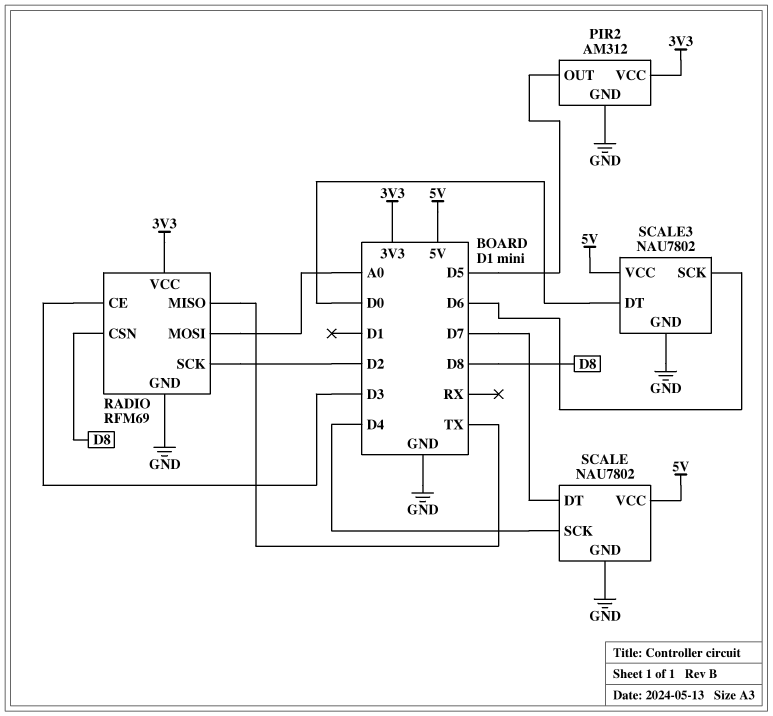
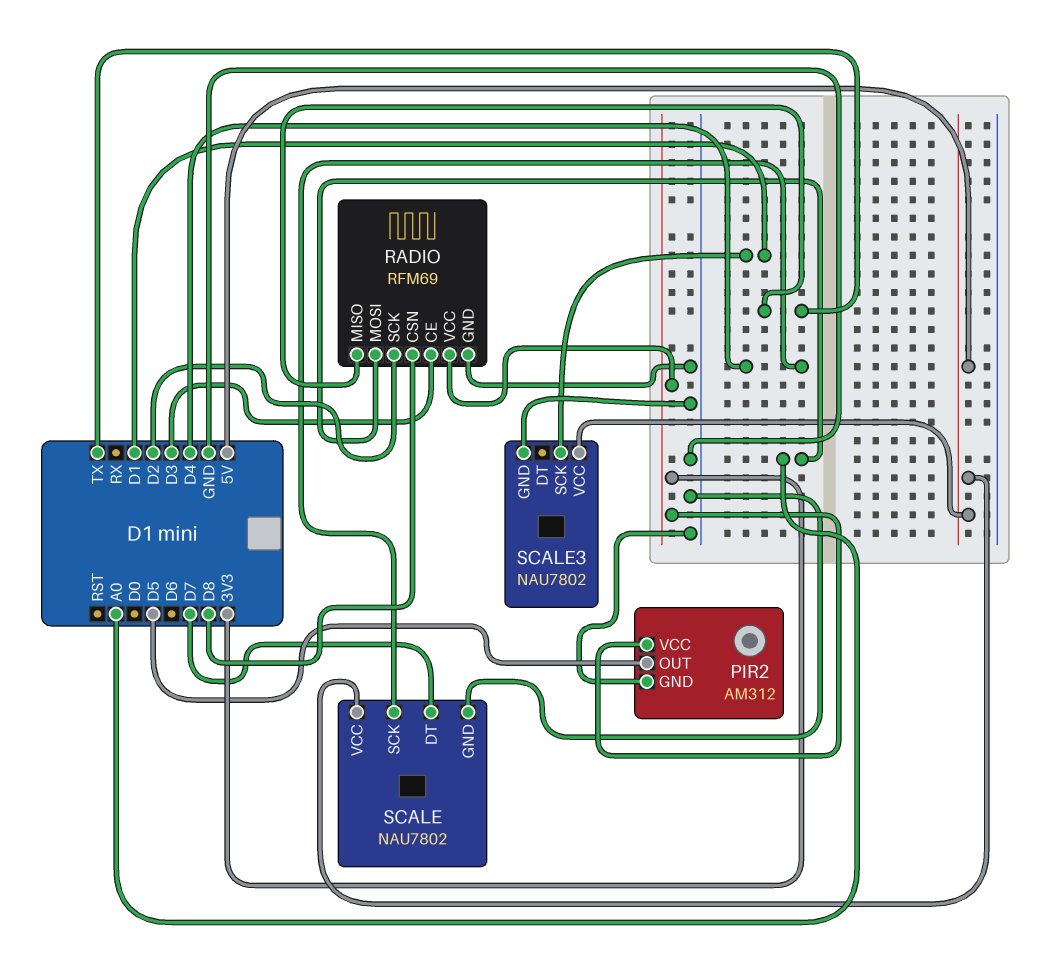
SCALE3 pin DT: D0 -> none
SCALE3 pin SCK: D6 -> D1

